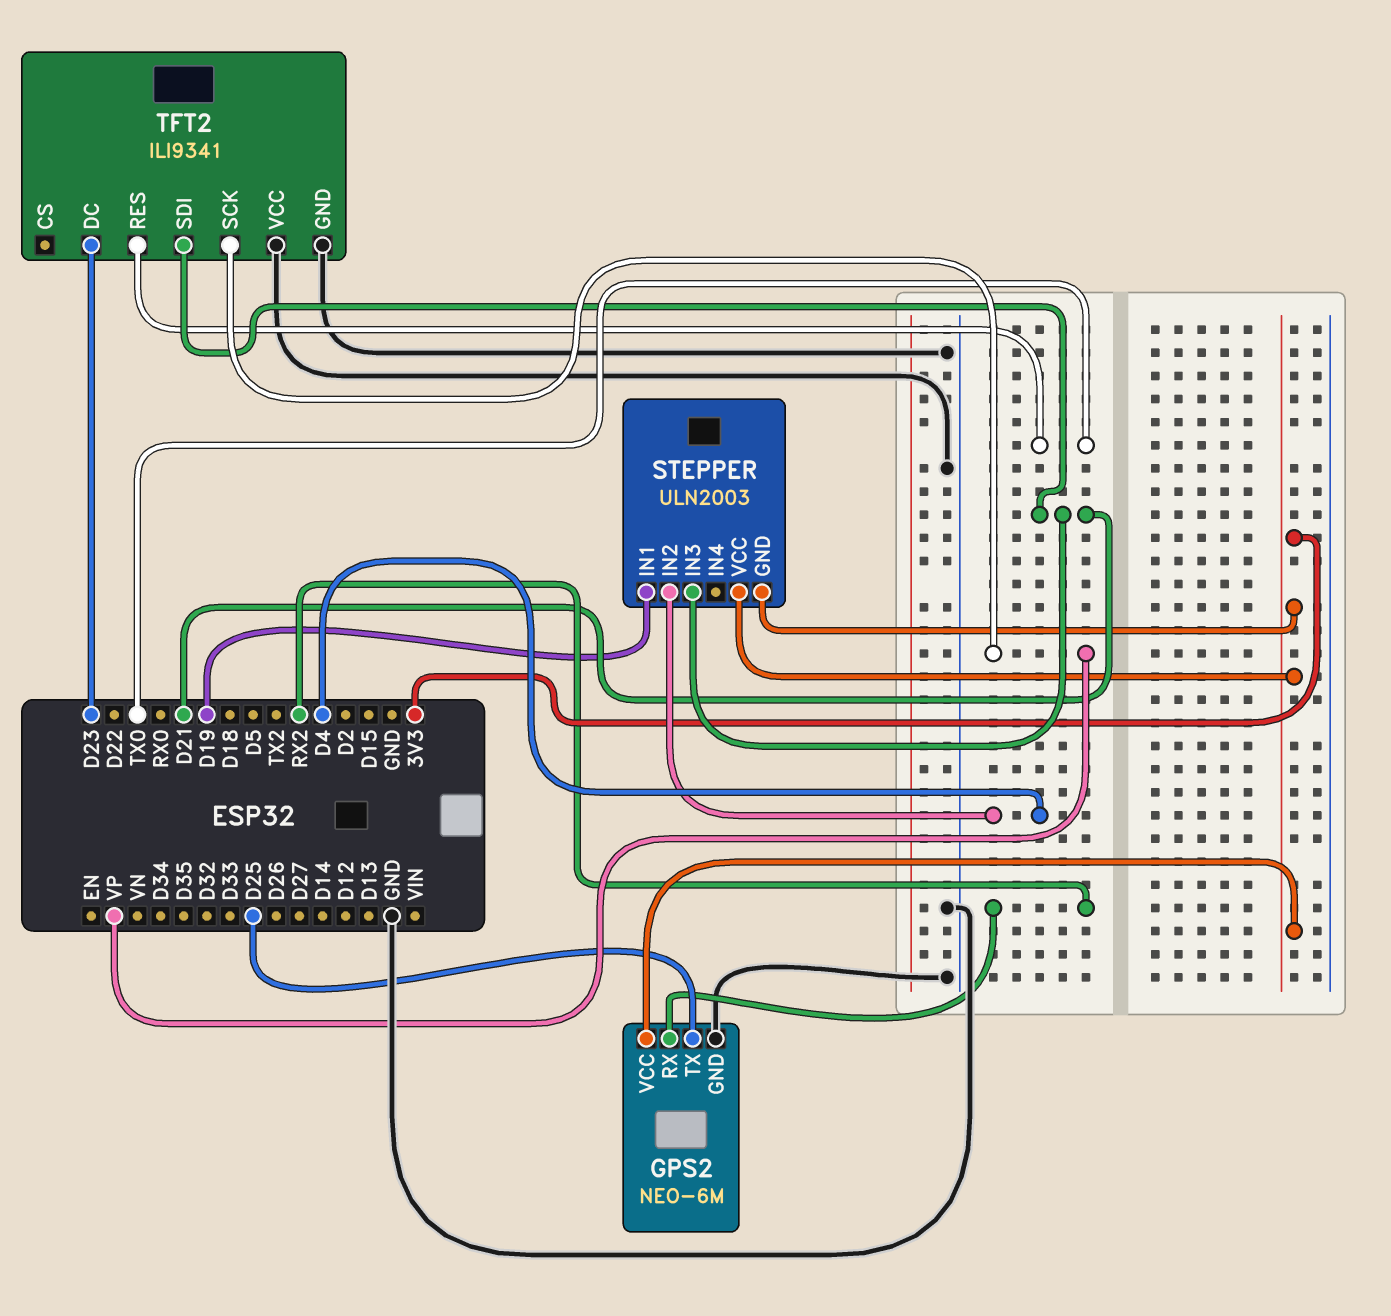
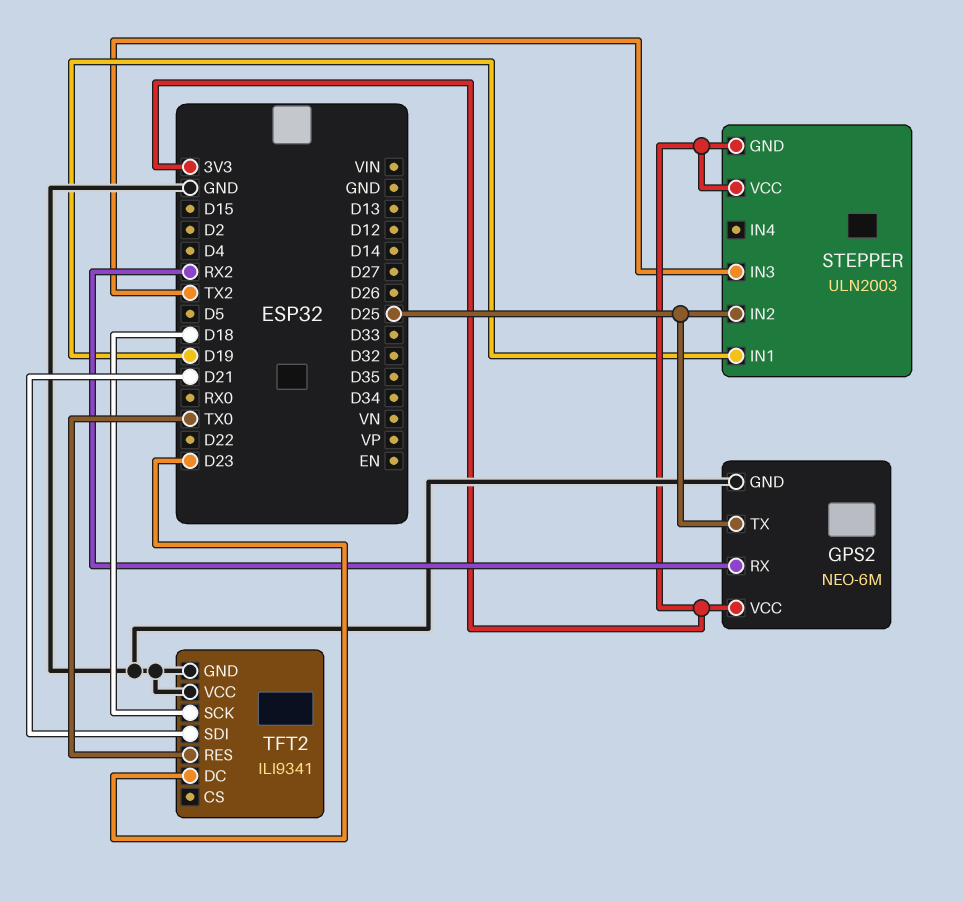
STEPPER pin IN2: D4 -> D25
STEPPER pin IN3: D21 -> TX2
TFT2 pin SCK: VP -> D18

